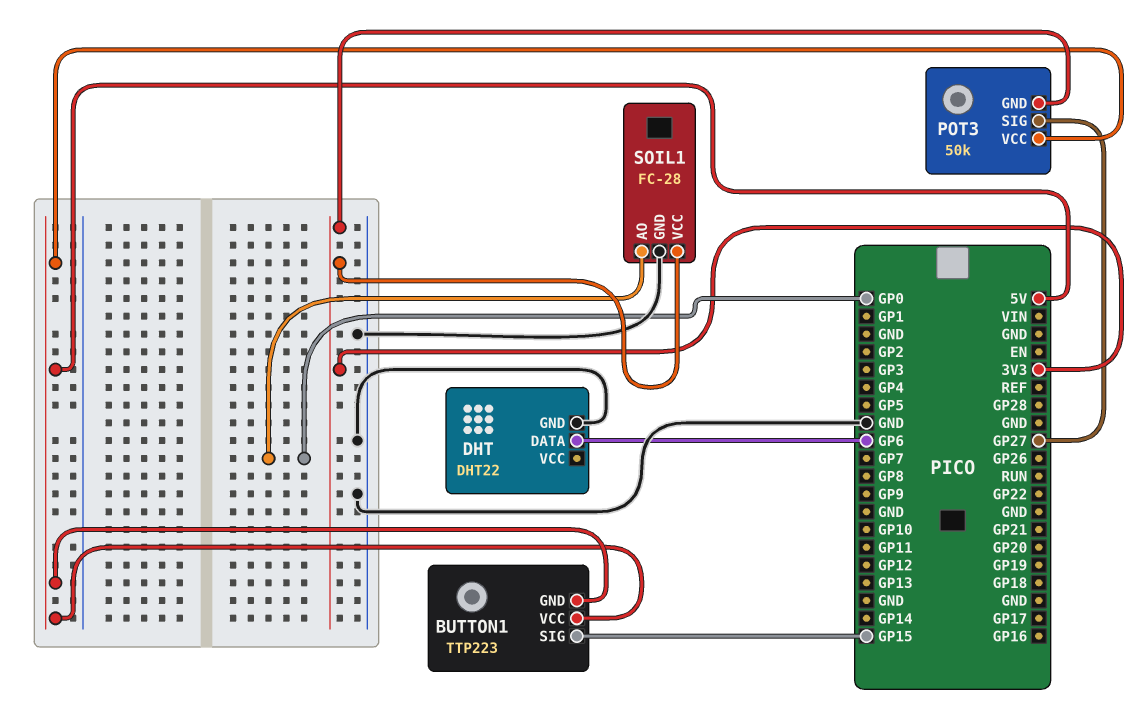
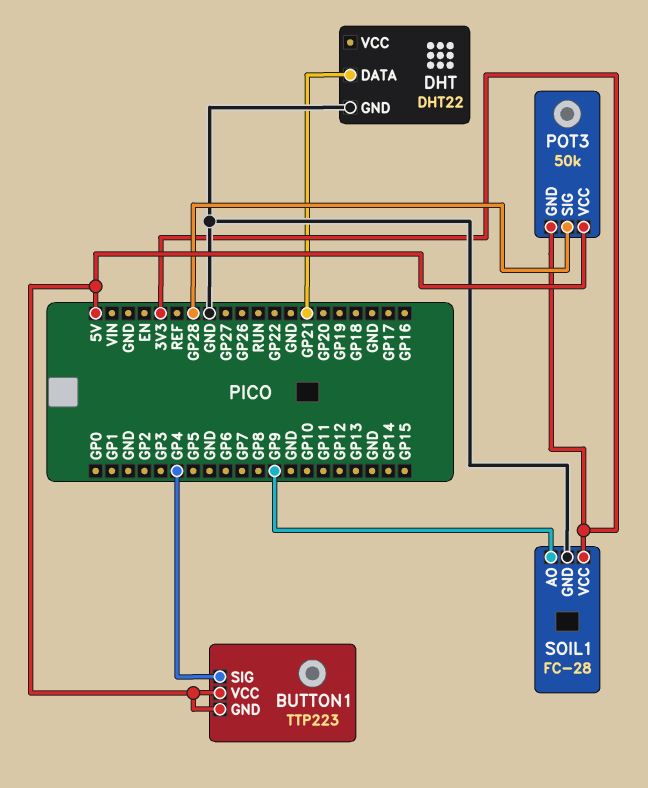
BUTTON1 pin SIG: GP15 -> GP4
DHT pin DATA: GP6 -> GP21
POT3 pin SIG: GP27 -> GP28
SOIL1 pin AO: GP0 -> GP9

